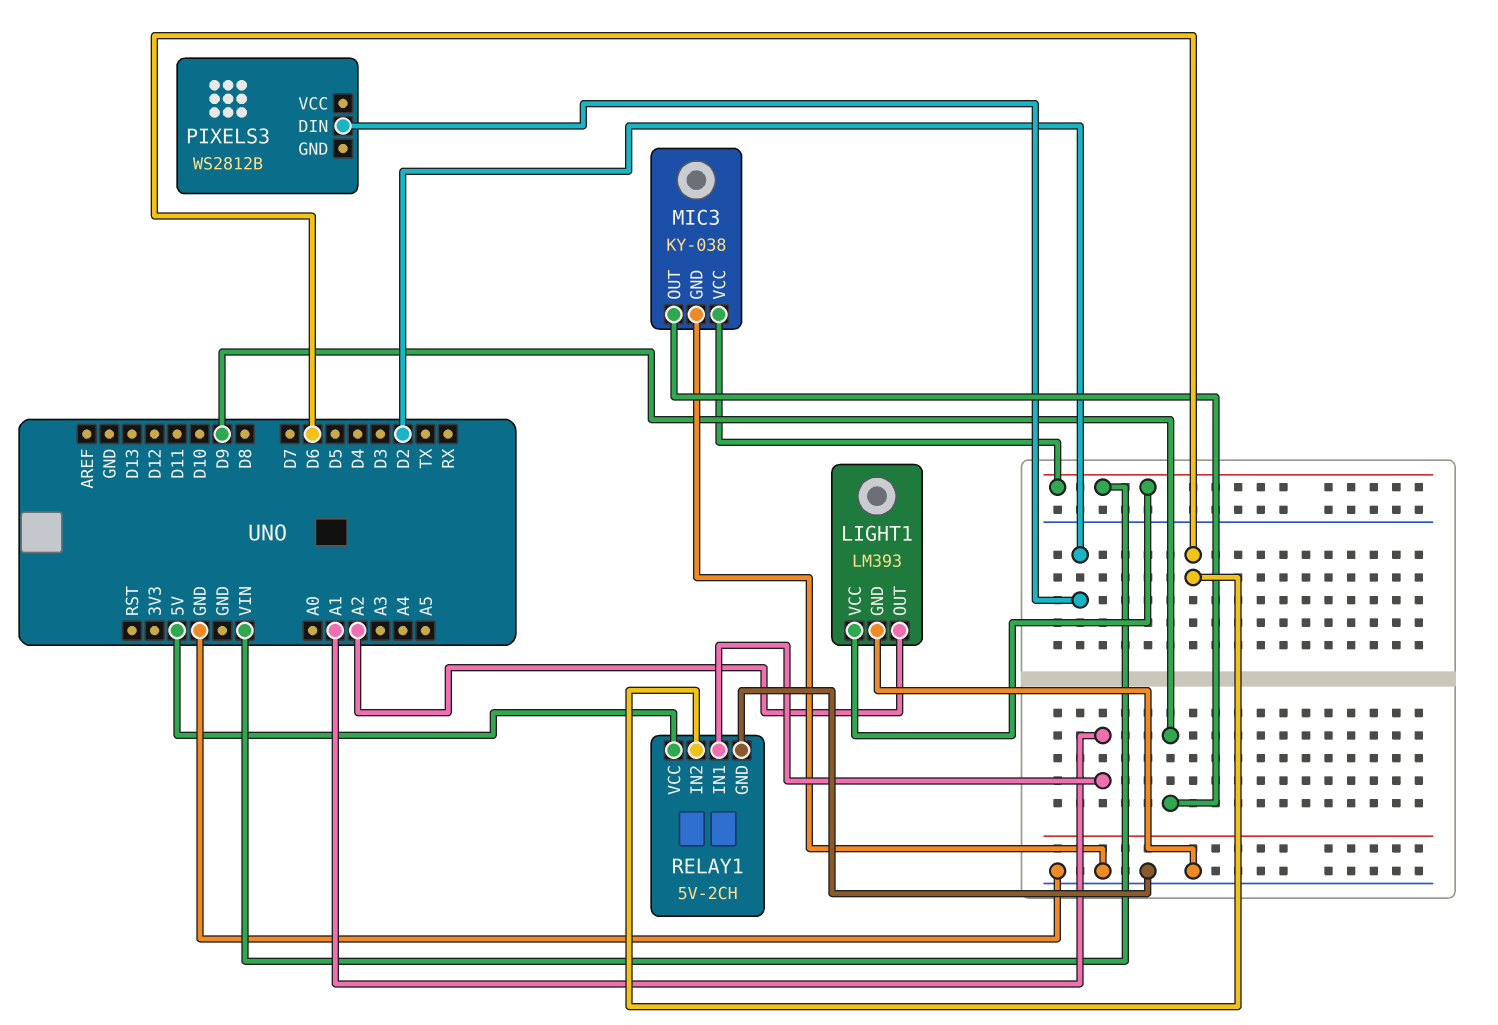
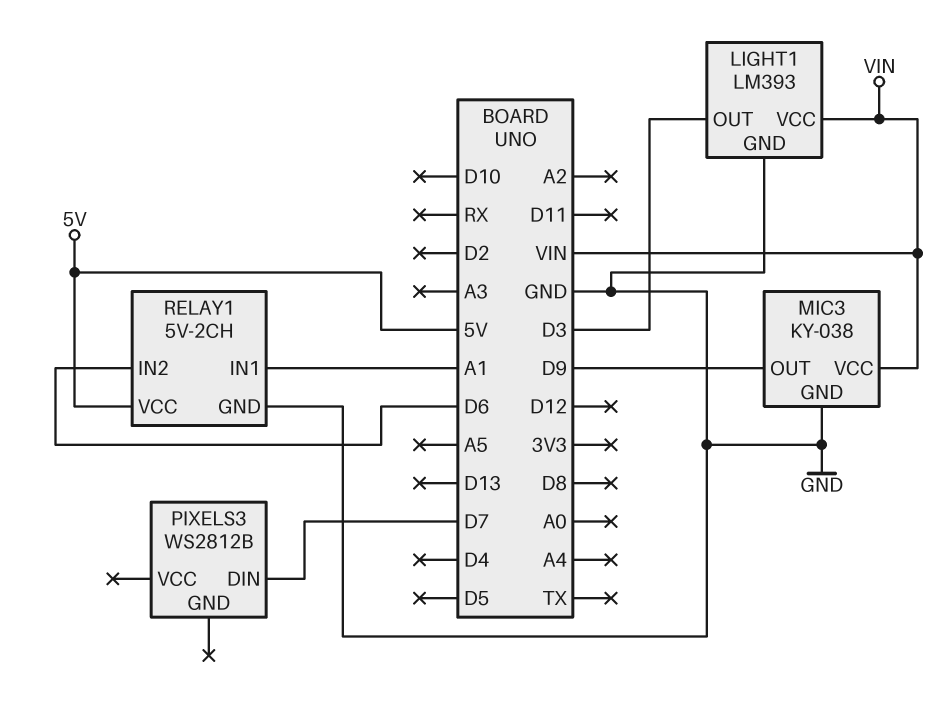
LIGHT1 pin OUT: A2 -> D3
PIXELS3 pin DIN: D2 -> D7

